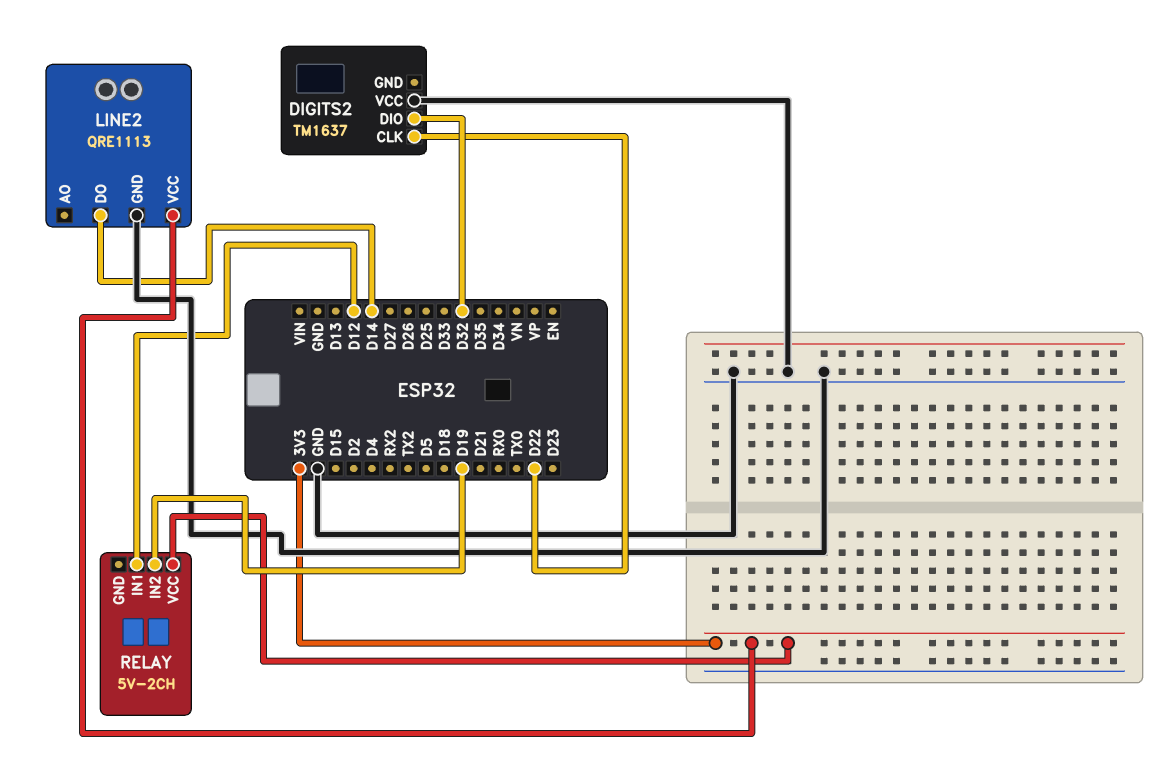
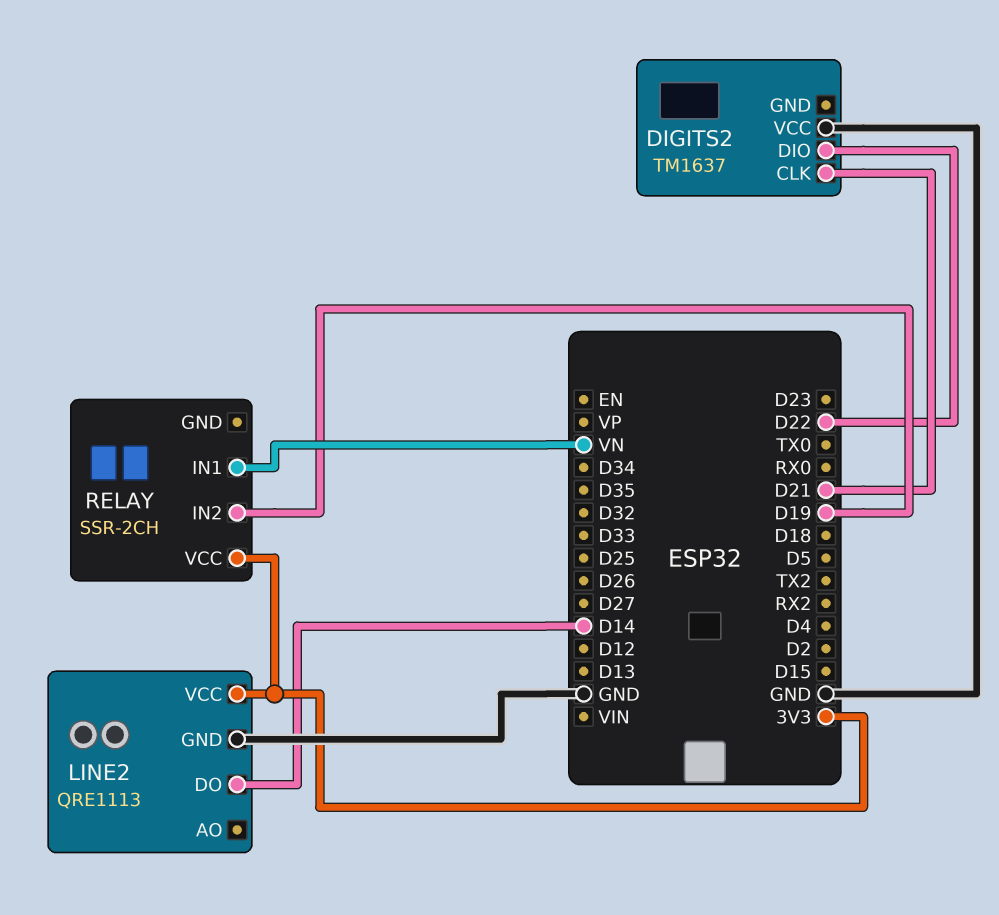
DIGITS2 pin CLK: D22 -> D21
DIGITS2 pin DIO: D32 -> D22
RELAY: 5V-2CH -> SSR-2CH
RELAY pin IN1: D12 -> VN

